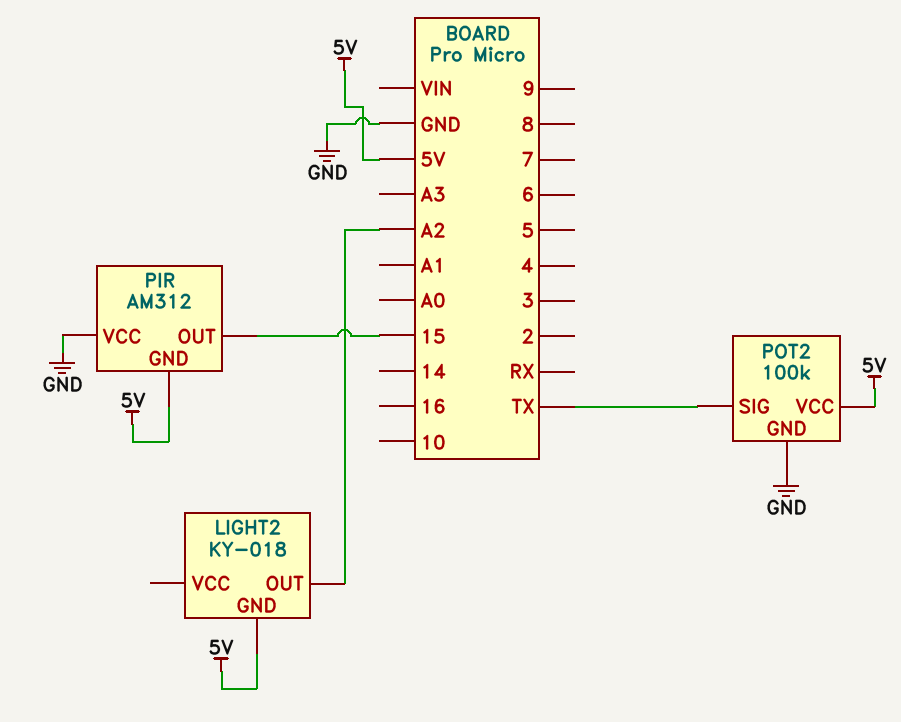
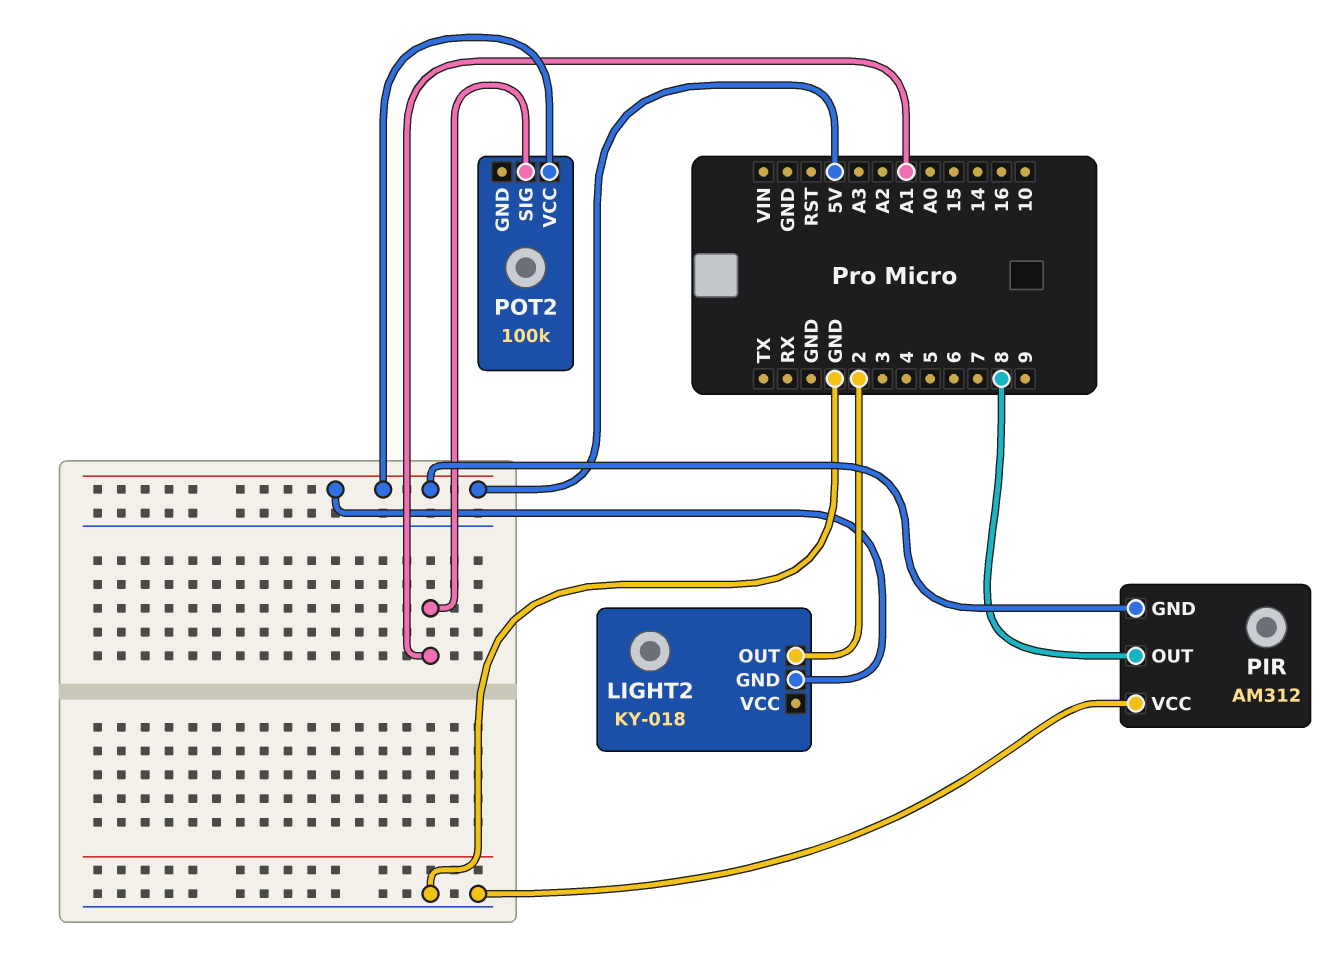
LIGHT2 pin OUT: A2 -> 2
PIR pin OUT: 15 -> 8
POT2 pin GND: GND -> none
POT2 pin SIG: TX -> A1

